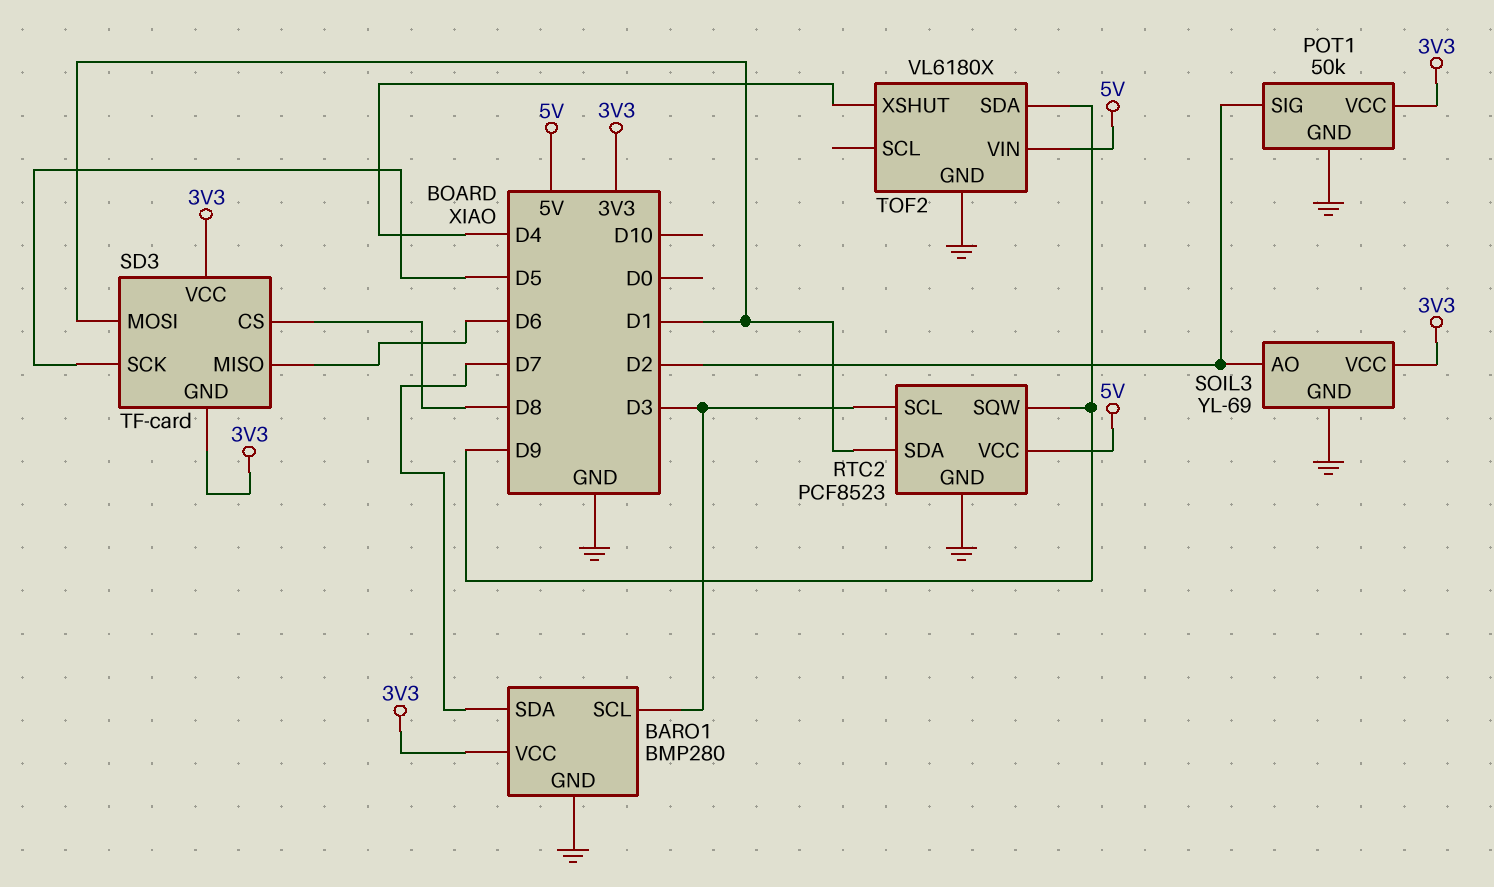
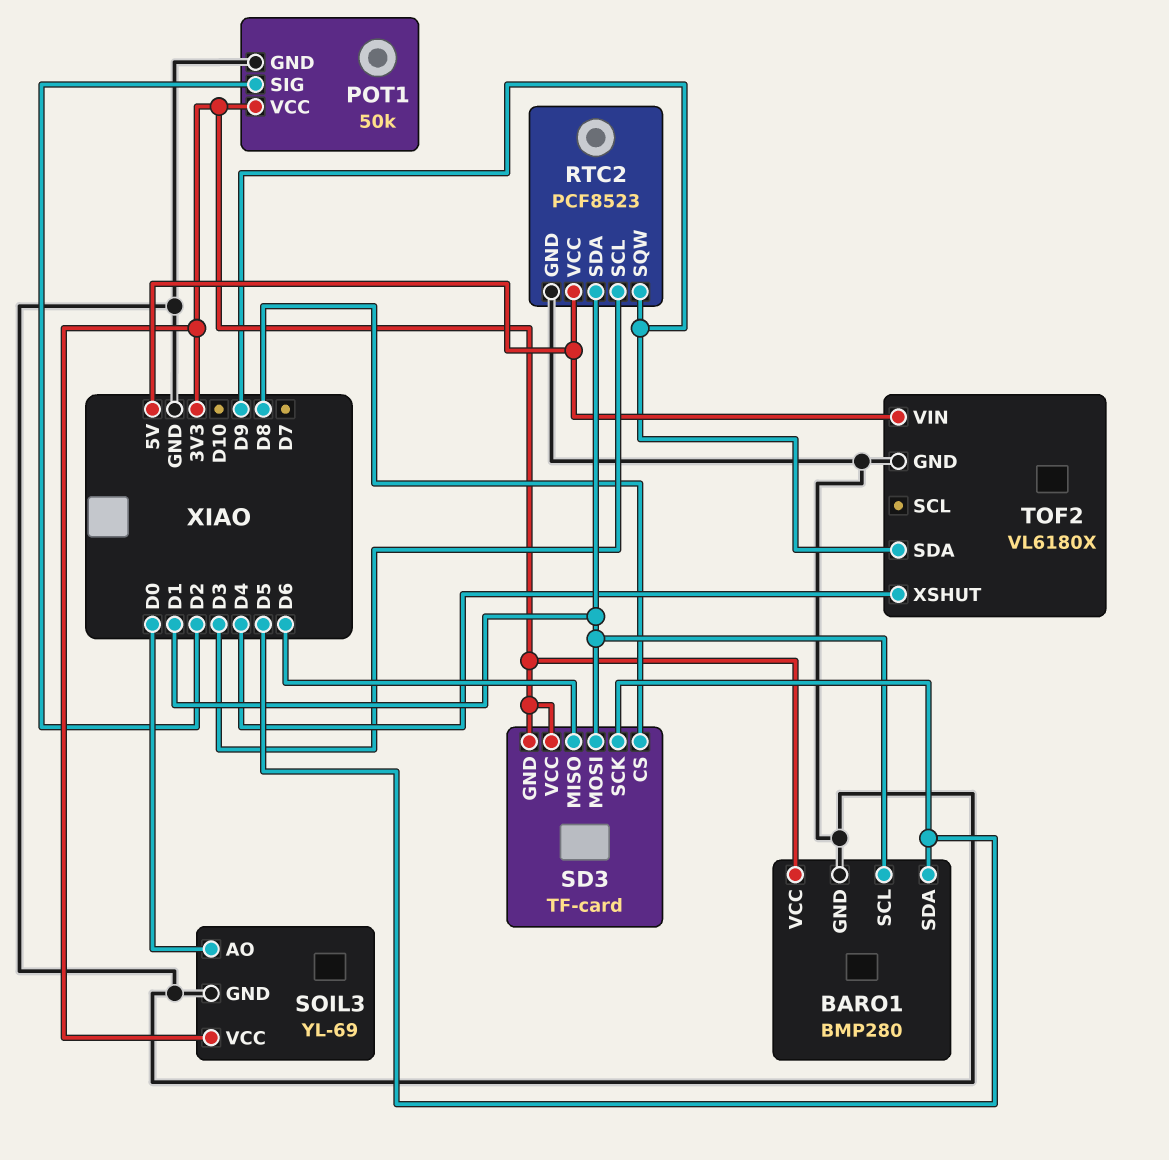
BARO1 pin SCL: D3 -> D1
BARO1 pin SDA: D7 -> D5
SOIL3 pin AO: D2 -> D0

